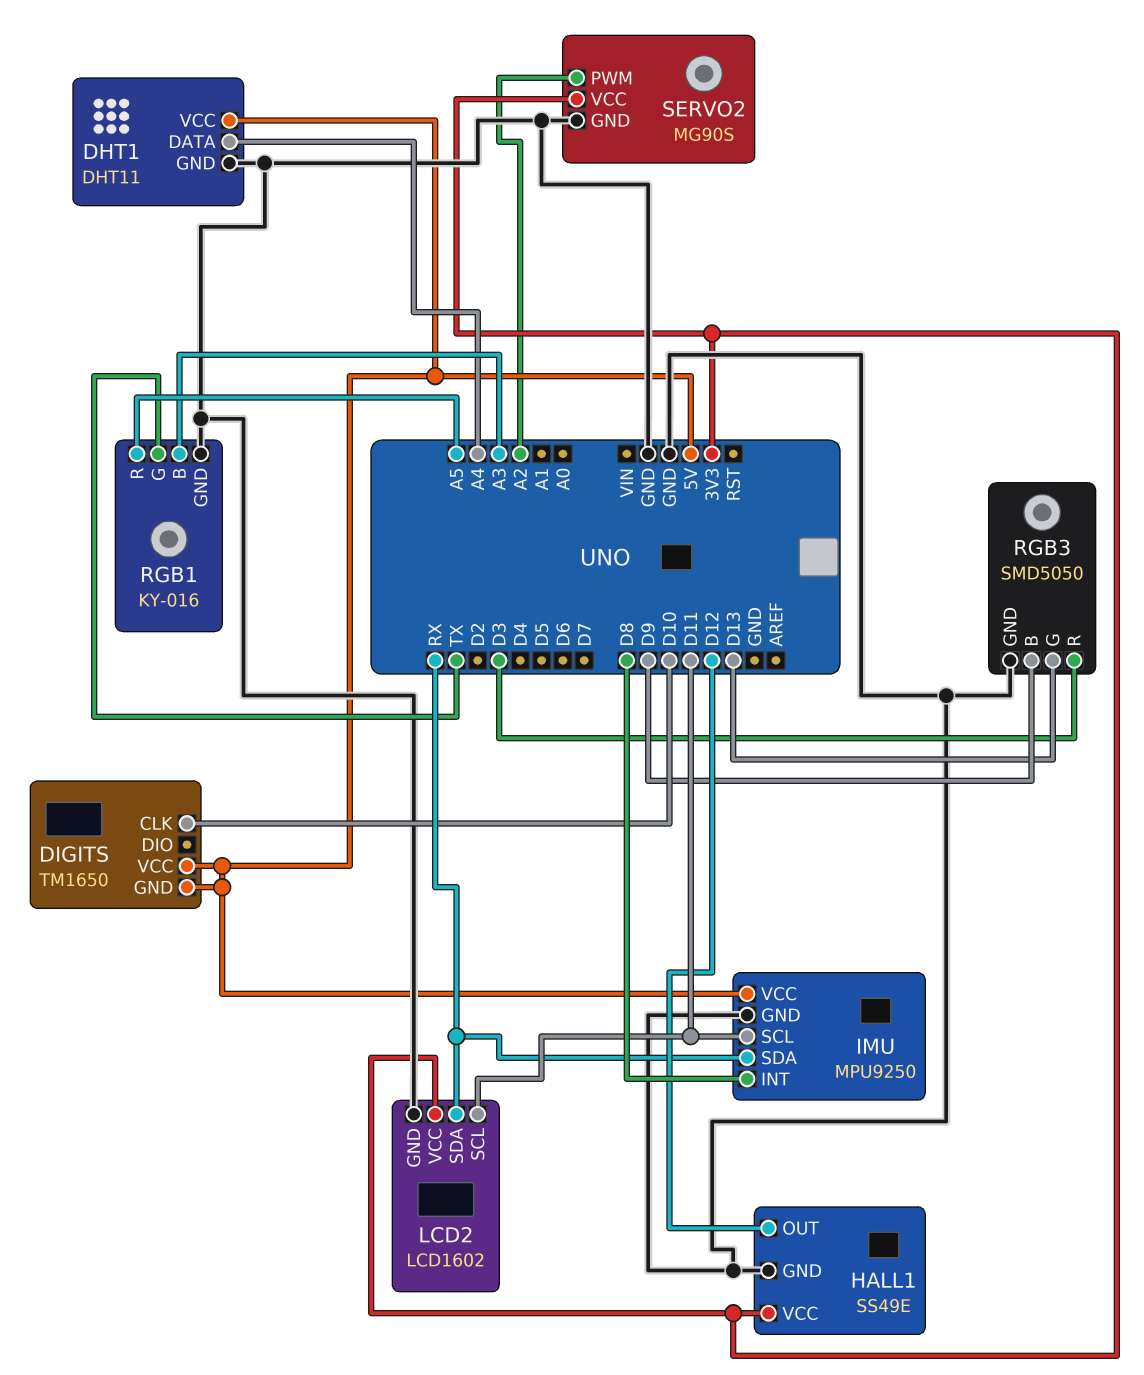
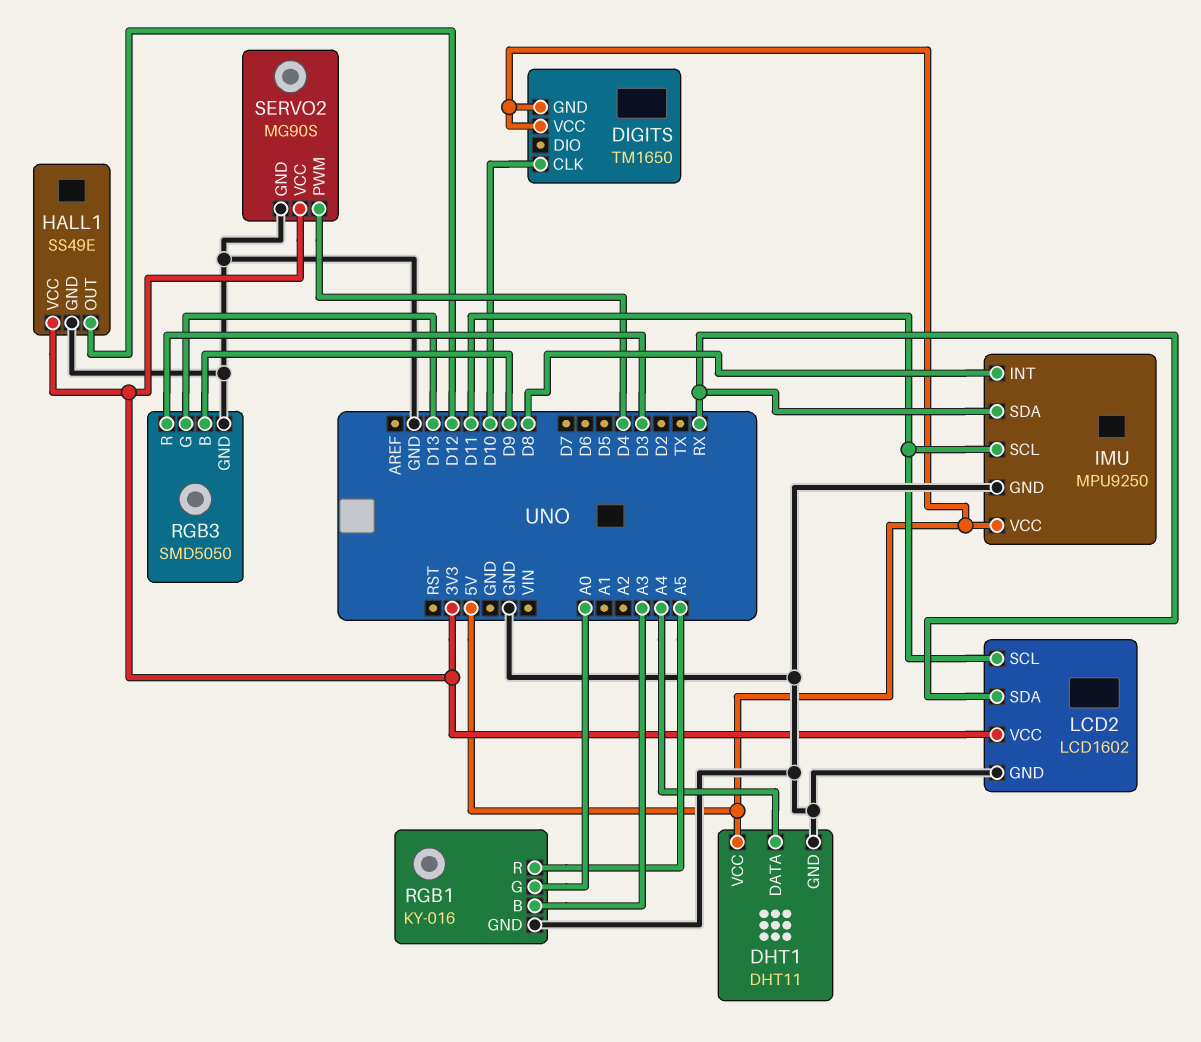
RGB1 pin G: TX -> A0
SERVO2 pin PWM: A2 -> D4

